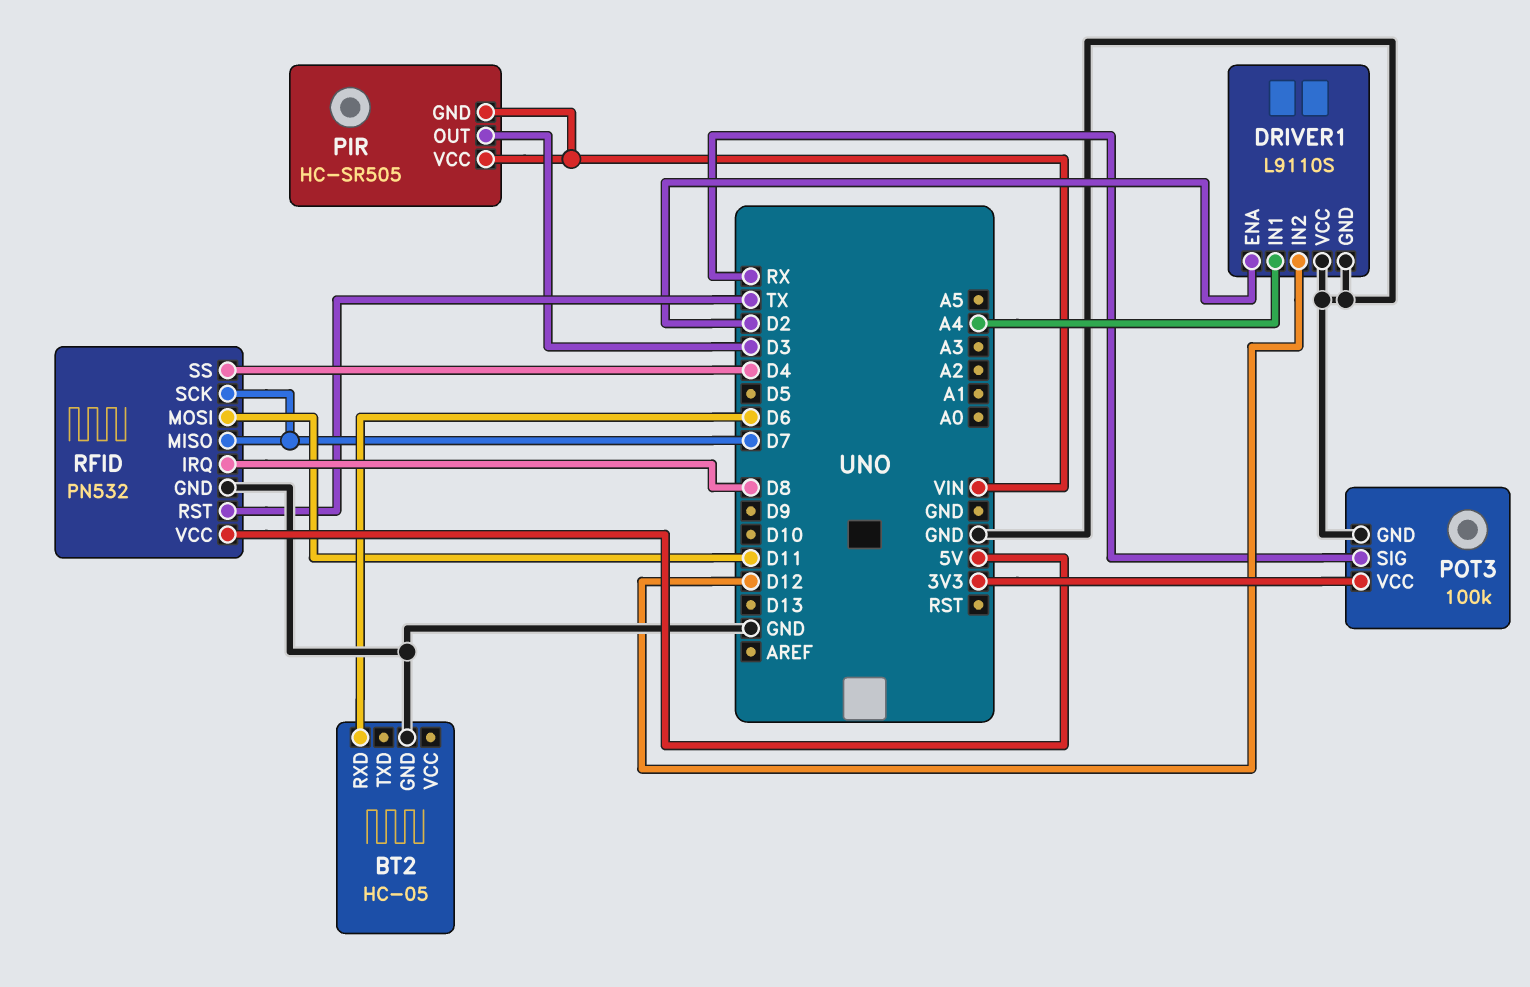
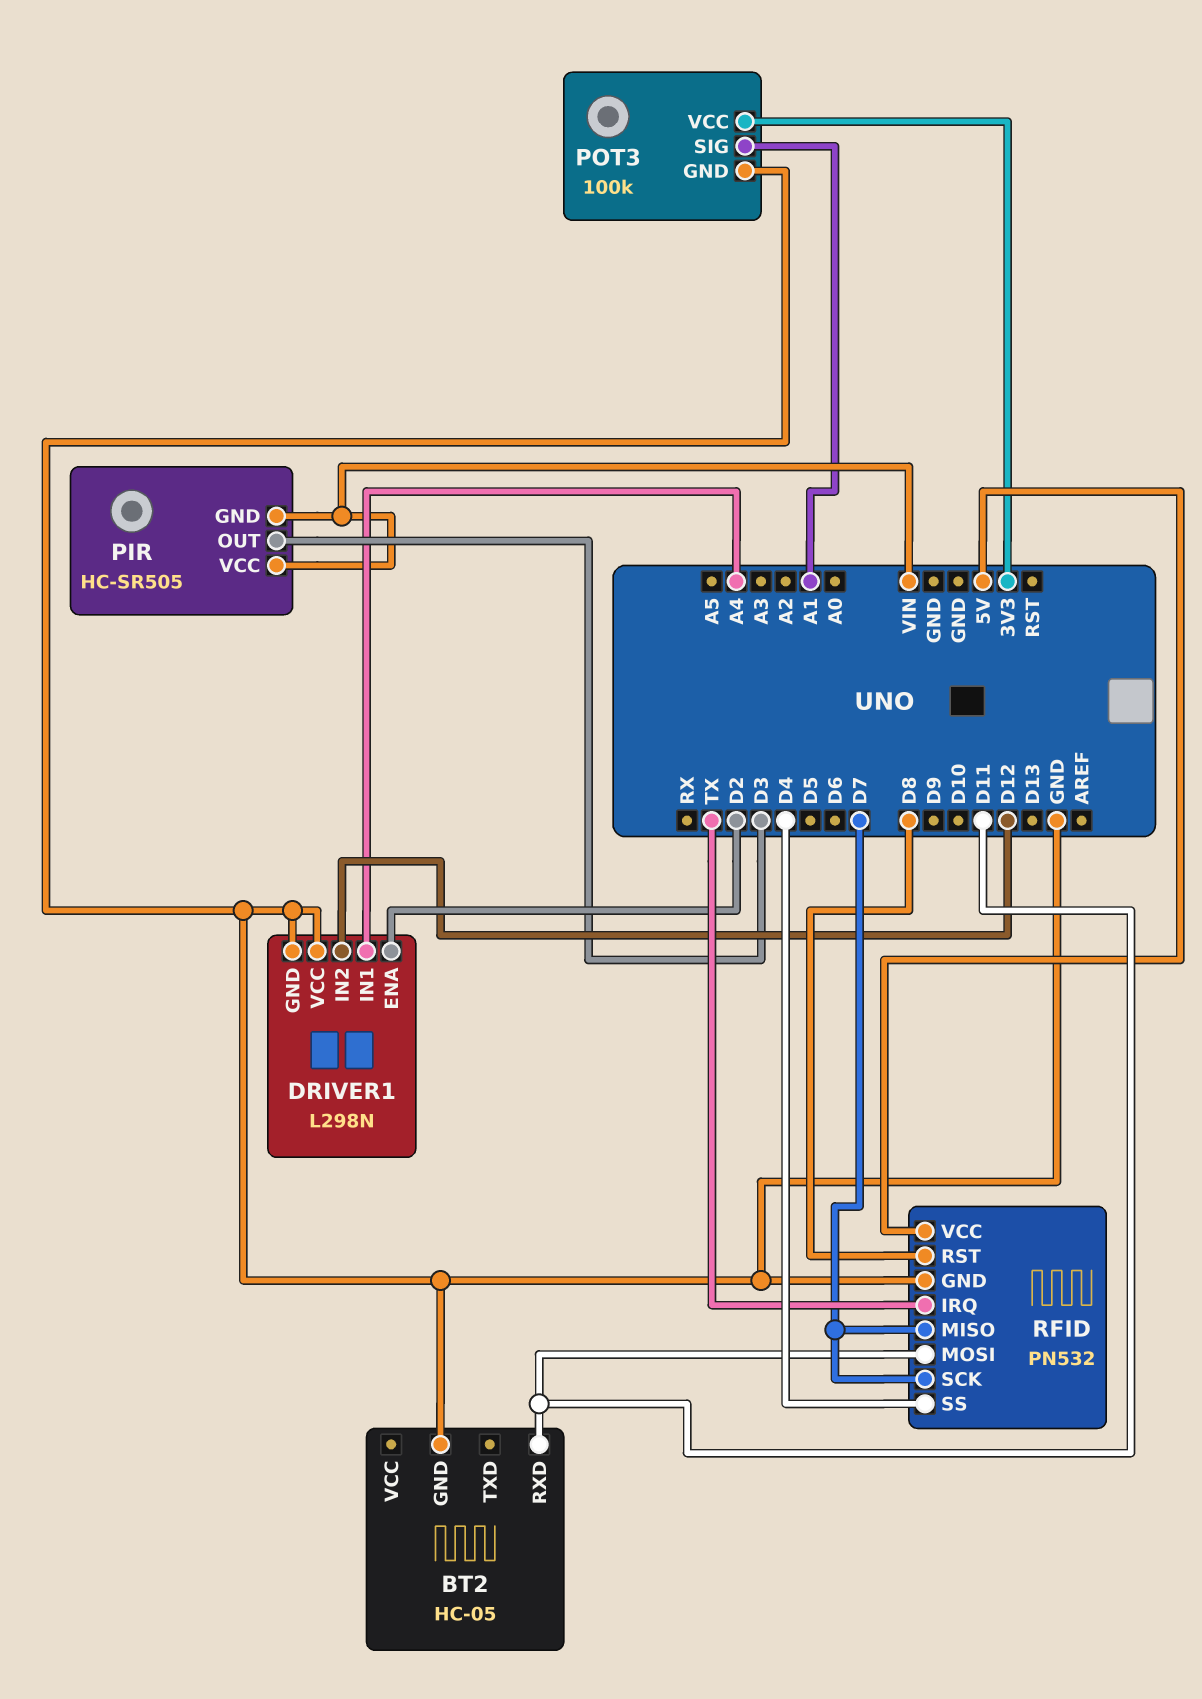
BT2 pin RXD: D6 -> D11
DRIVER1: L9110S -> L298N
POT3 pin SIG: RX -> A1
RFID pin IRQ: D8 -> TX
RFID pin RST: TX -> D8

